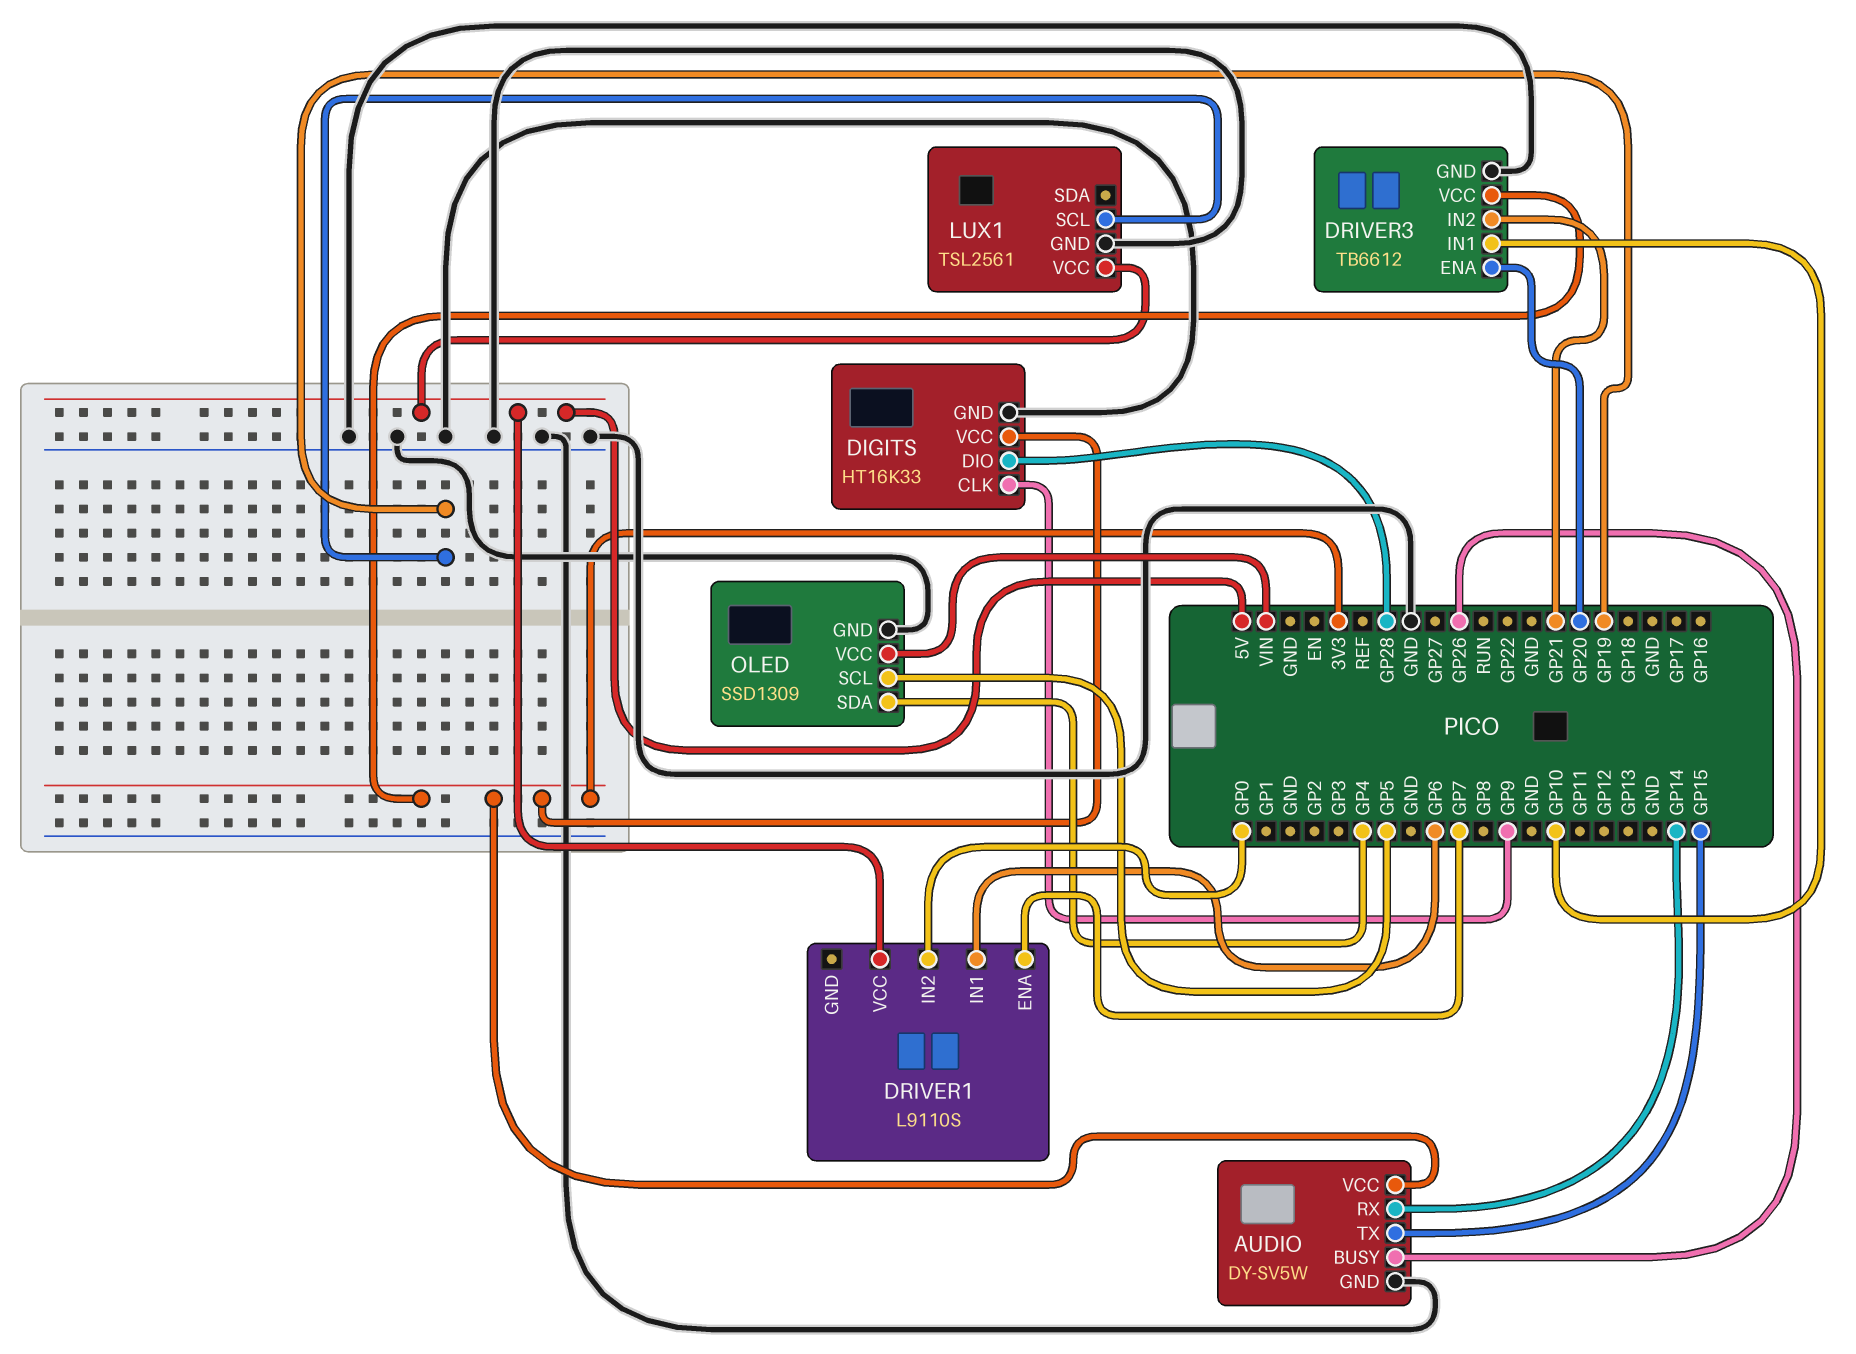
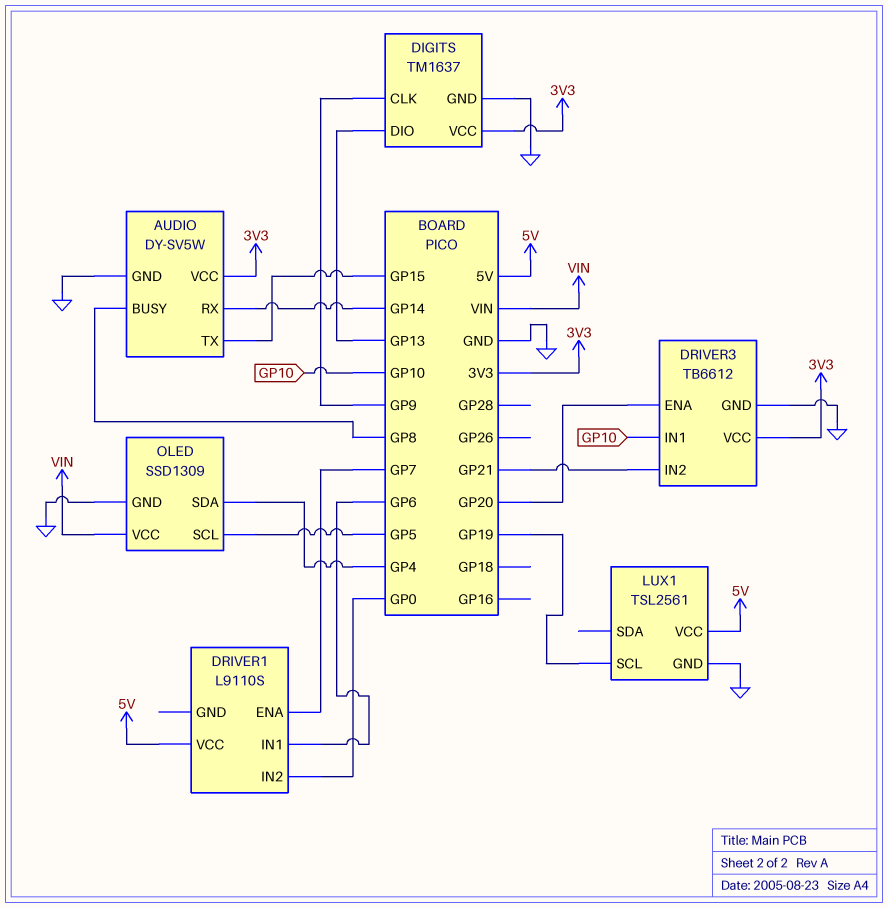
AUDIO pin BUSY: GP26 -> GP8
DIGITS: HT16K33 -> TM1637
DIGITS pin DIO: GP28 -> GP13

